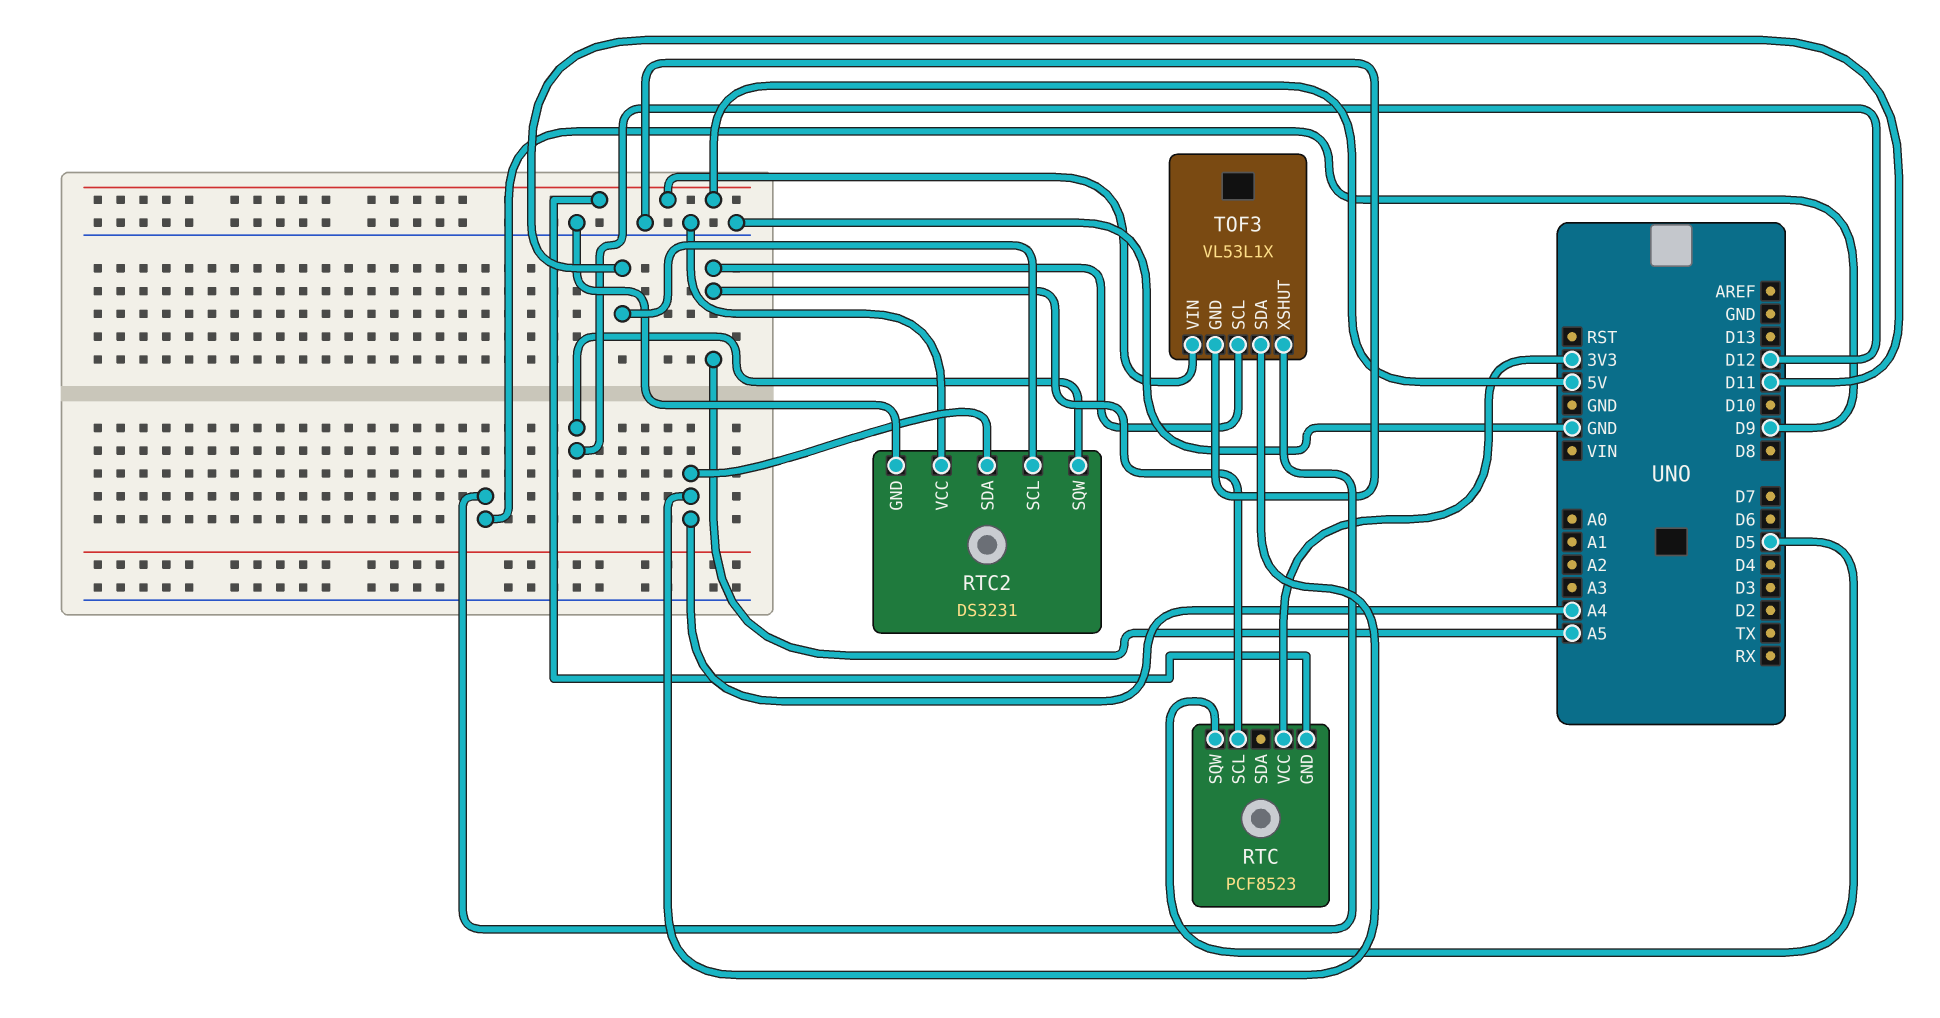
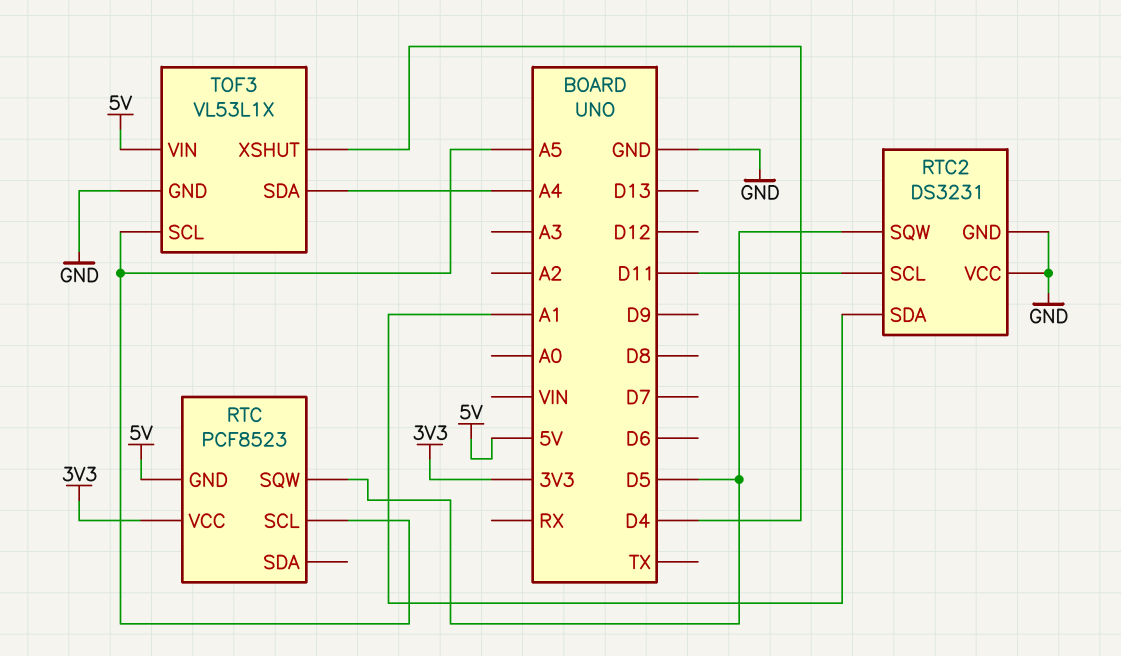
RTC2 pin SDA: A4 -> A1
RTC2 pin SQW: D12 -> D5
TOF3 pin XSHUT: D9 -> D4

